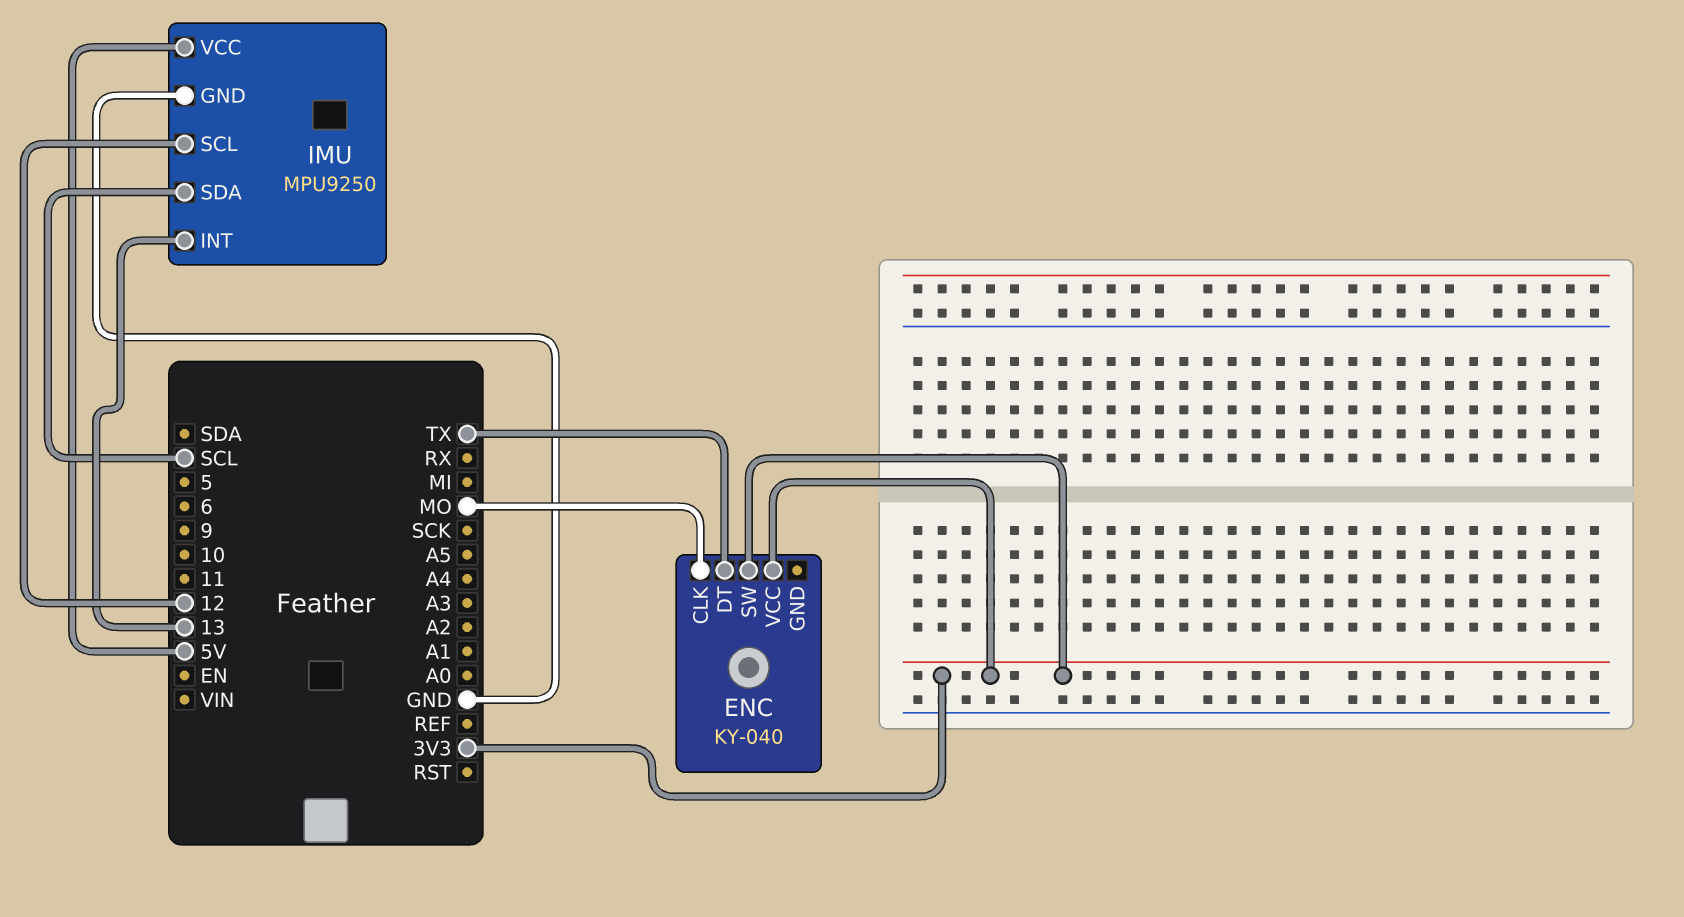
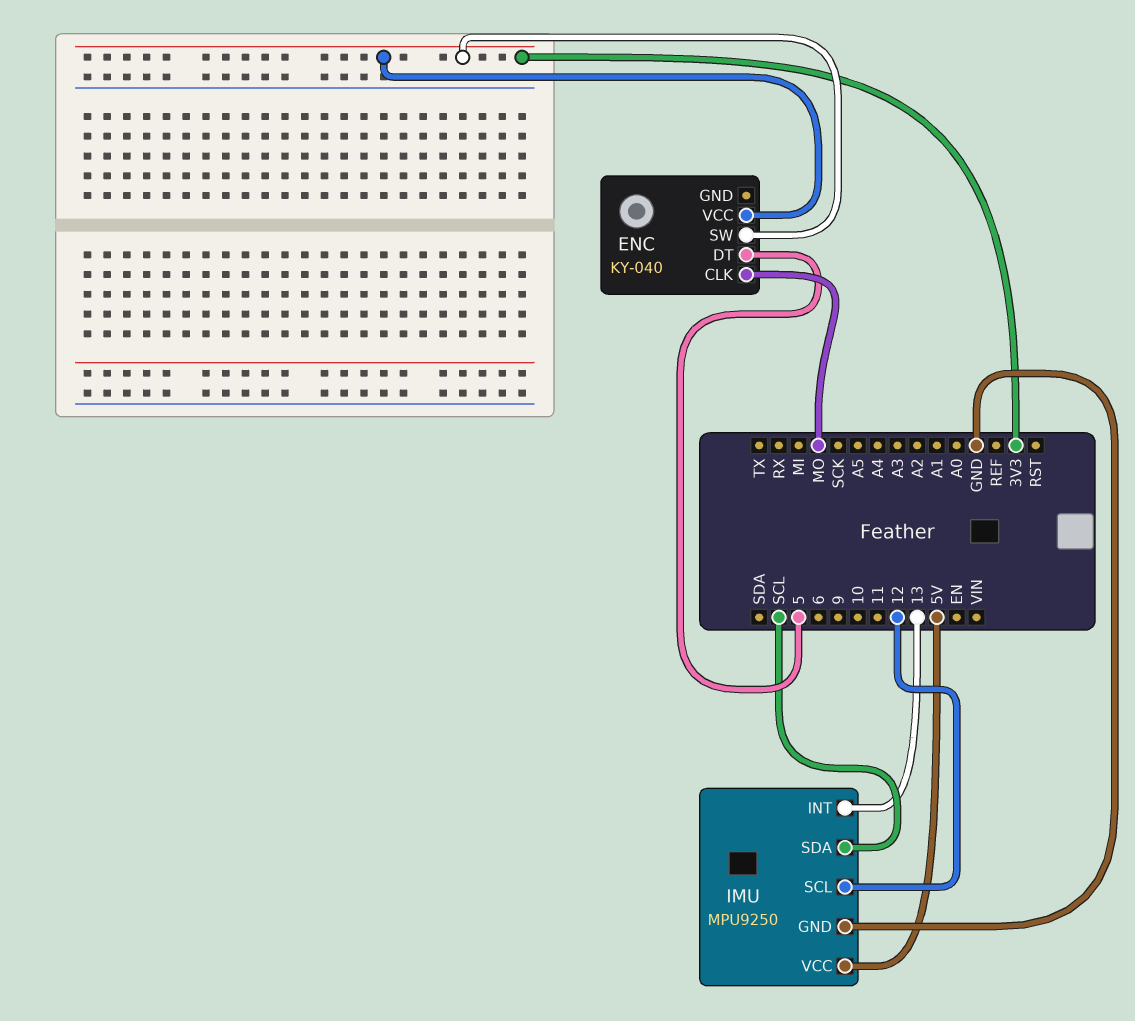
ENC pin DT: TX -> 5

